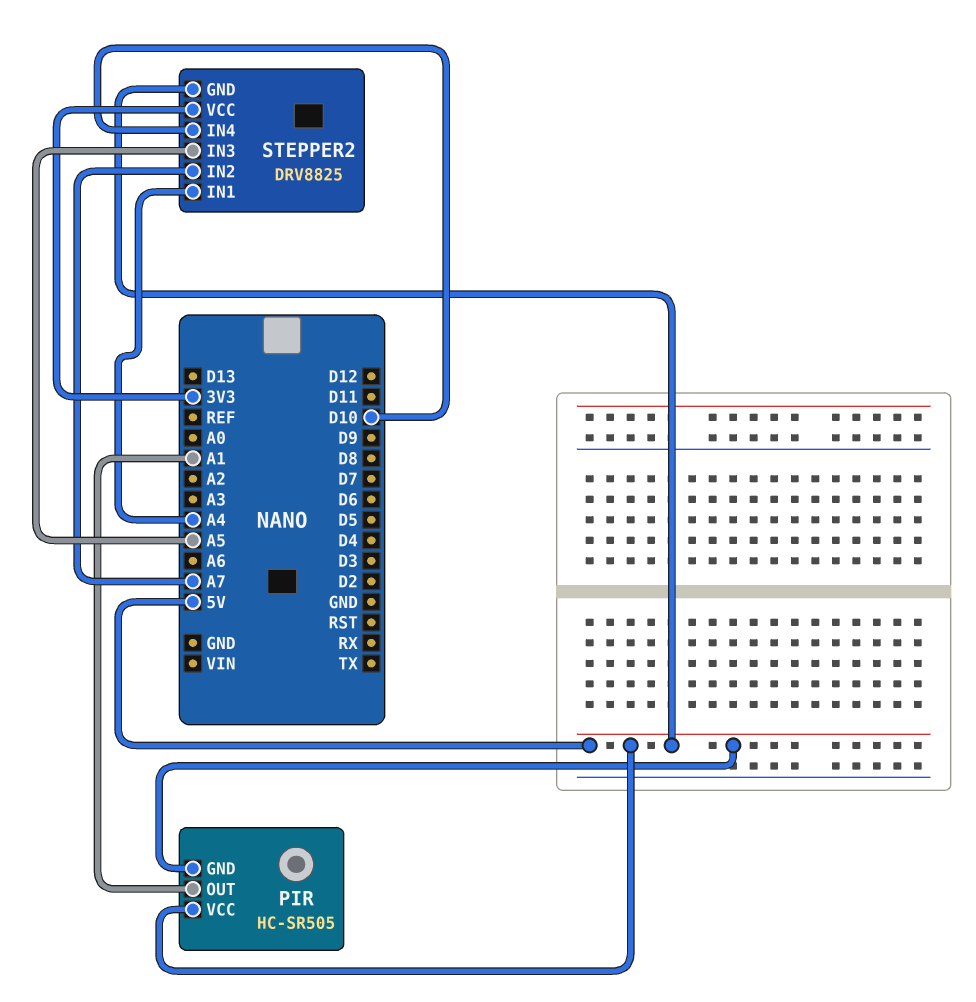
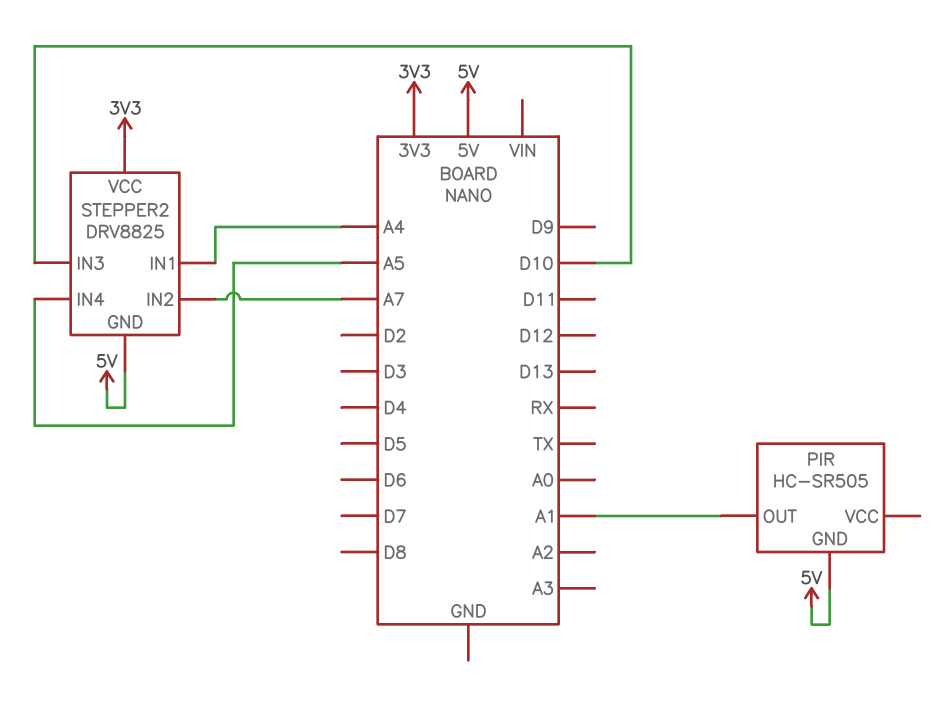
PIR pin VCC: 5V -> none
STEPPER2 pin IN3: A5 -> D10
STEPPER2 pin IN4: D10 -> A5

